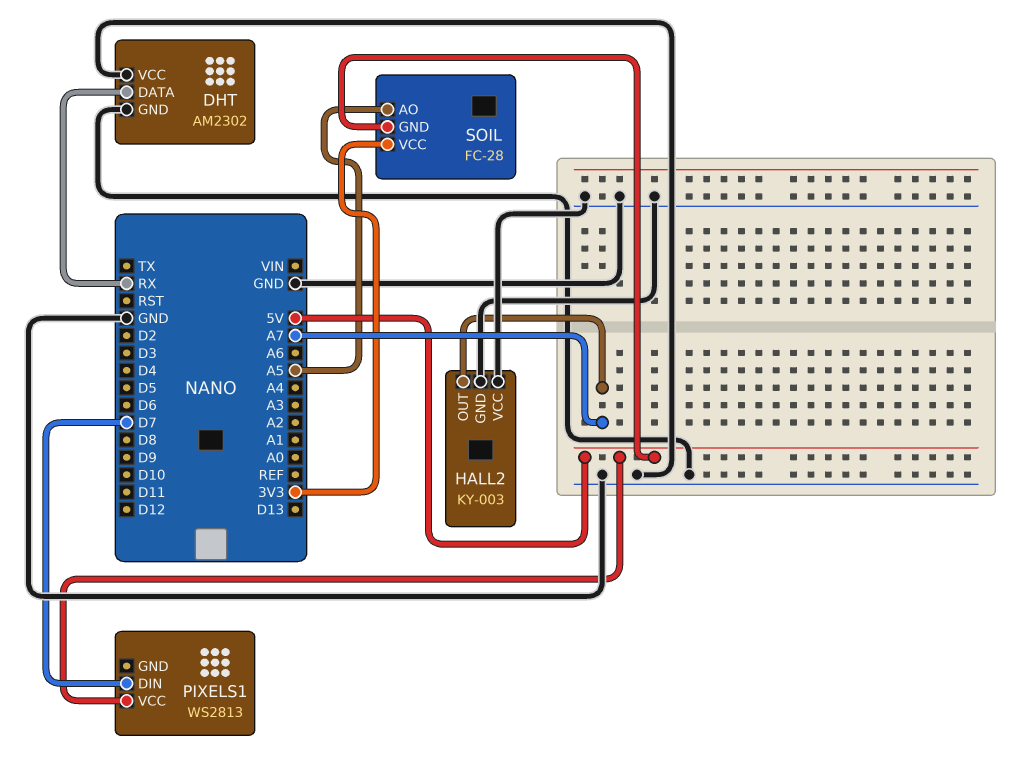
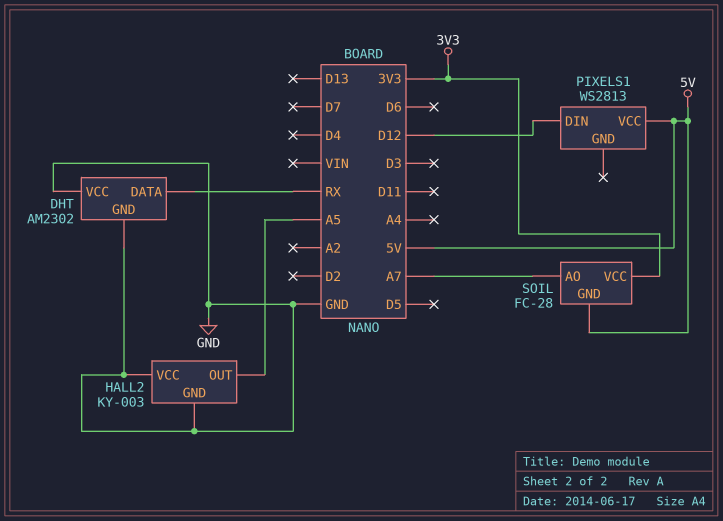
HALL2 pin OUT: A7 -> A5
PIXELS1 pin DIN: D7 -> D12
SOIL pin AO: A5 -> A7

